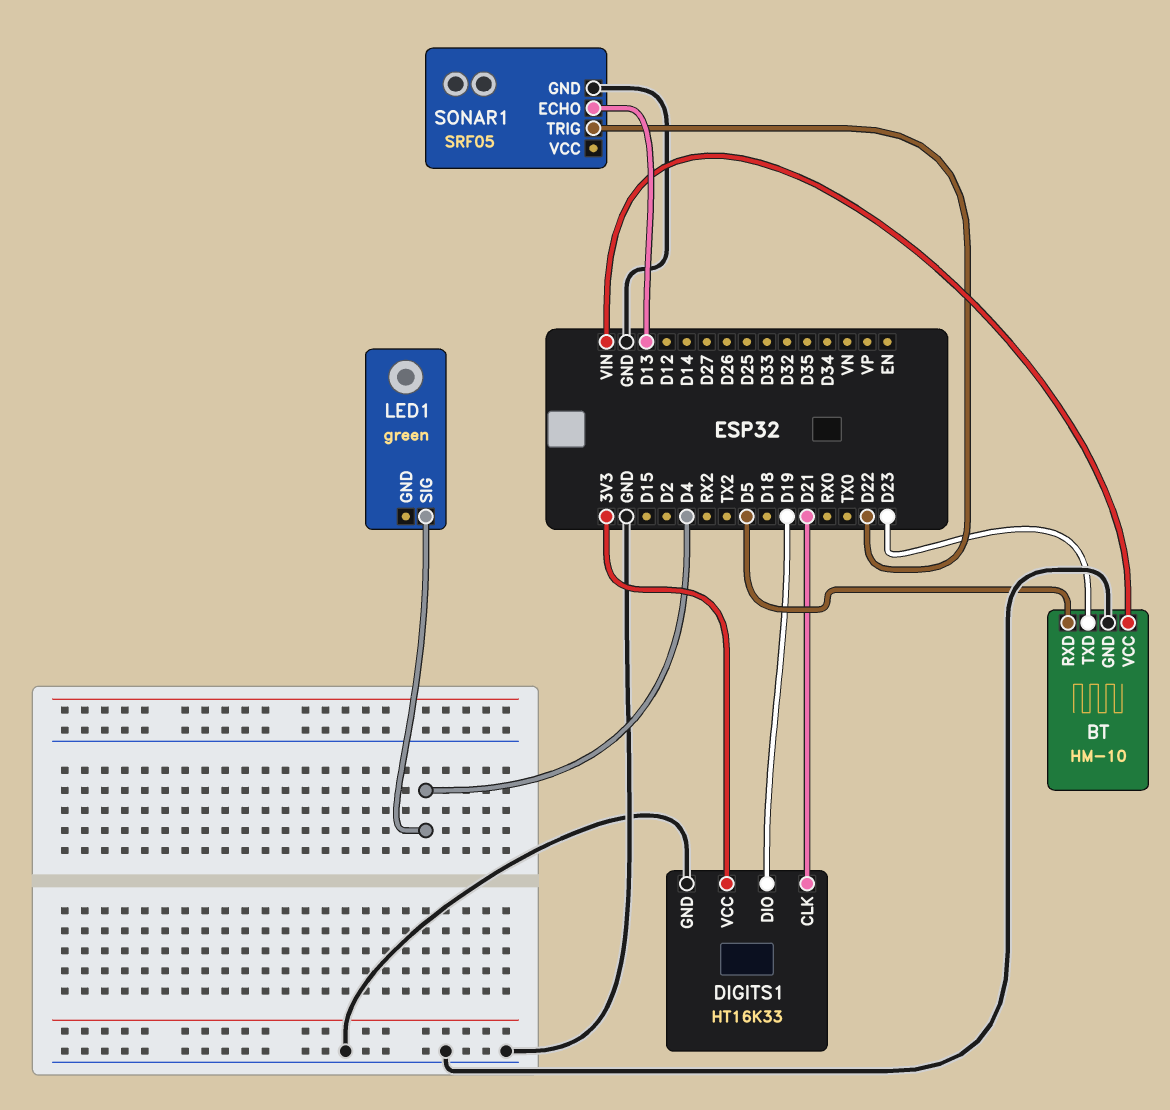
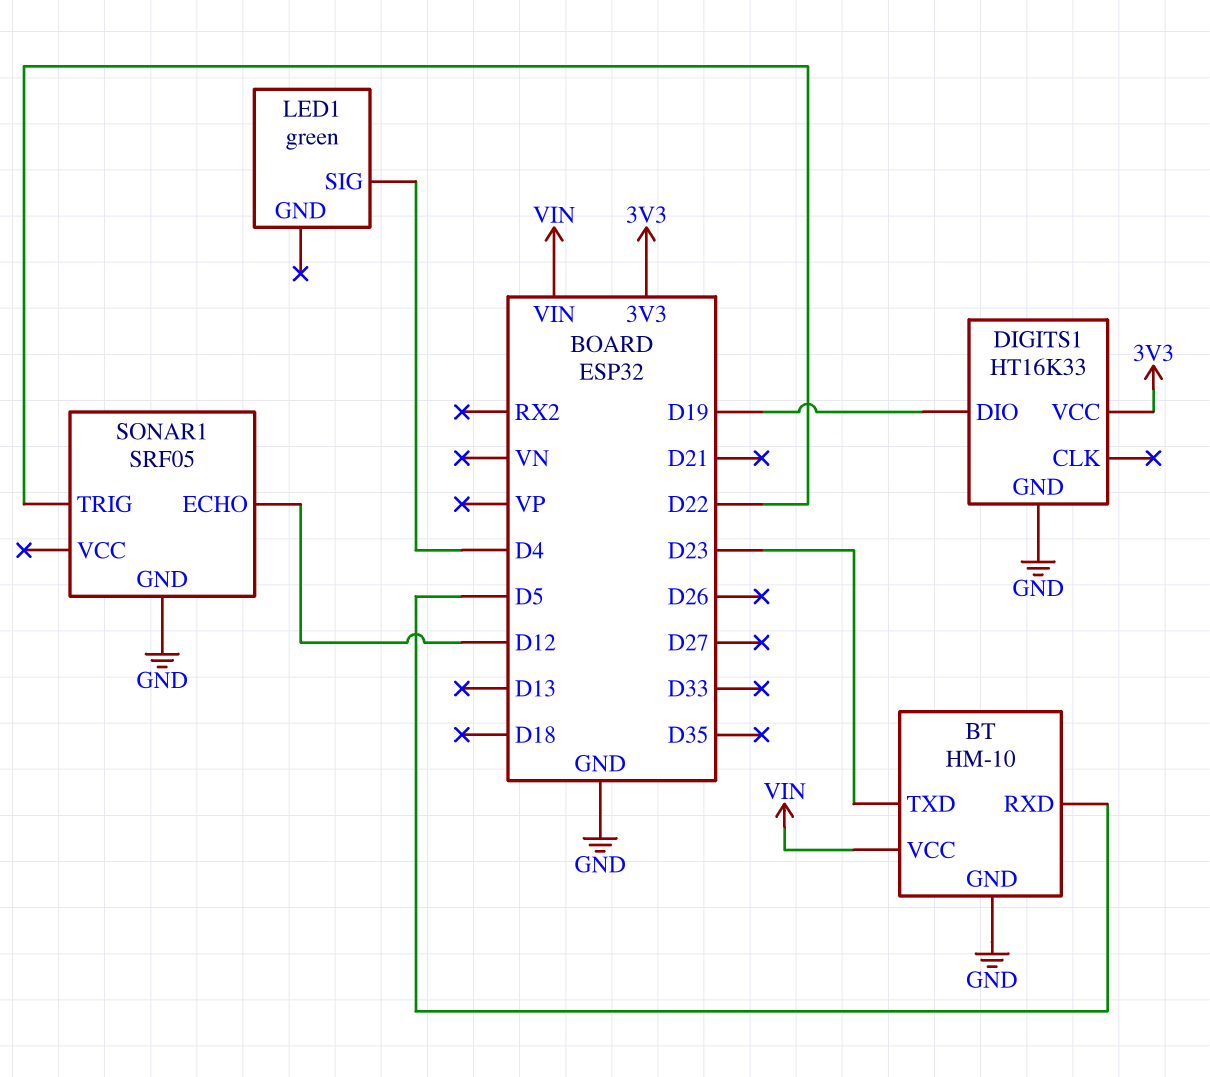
DIGITS1 pin CLK: D21 -> none
SONAR1 pin ECHO: D13 -> D12

